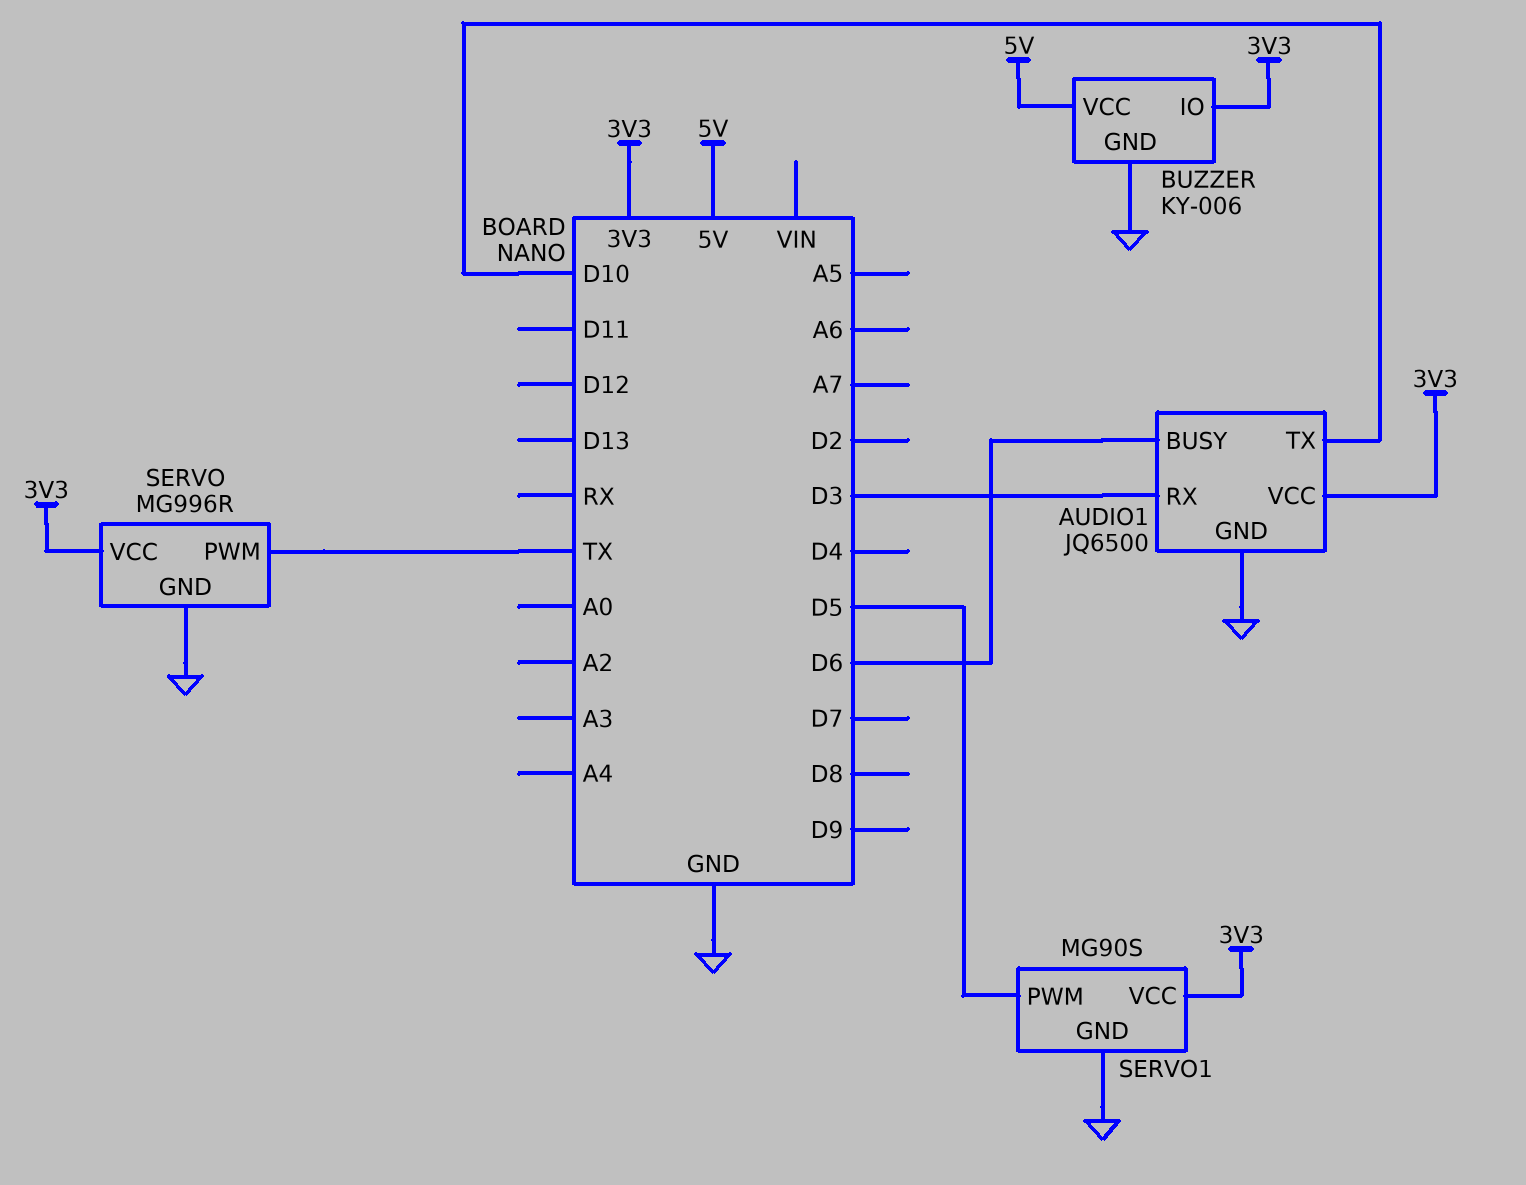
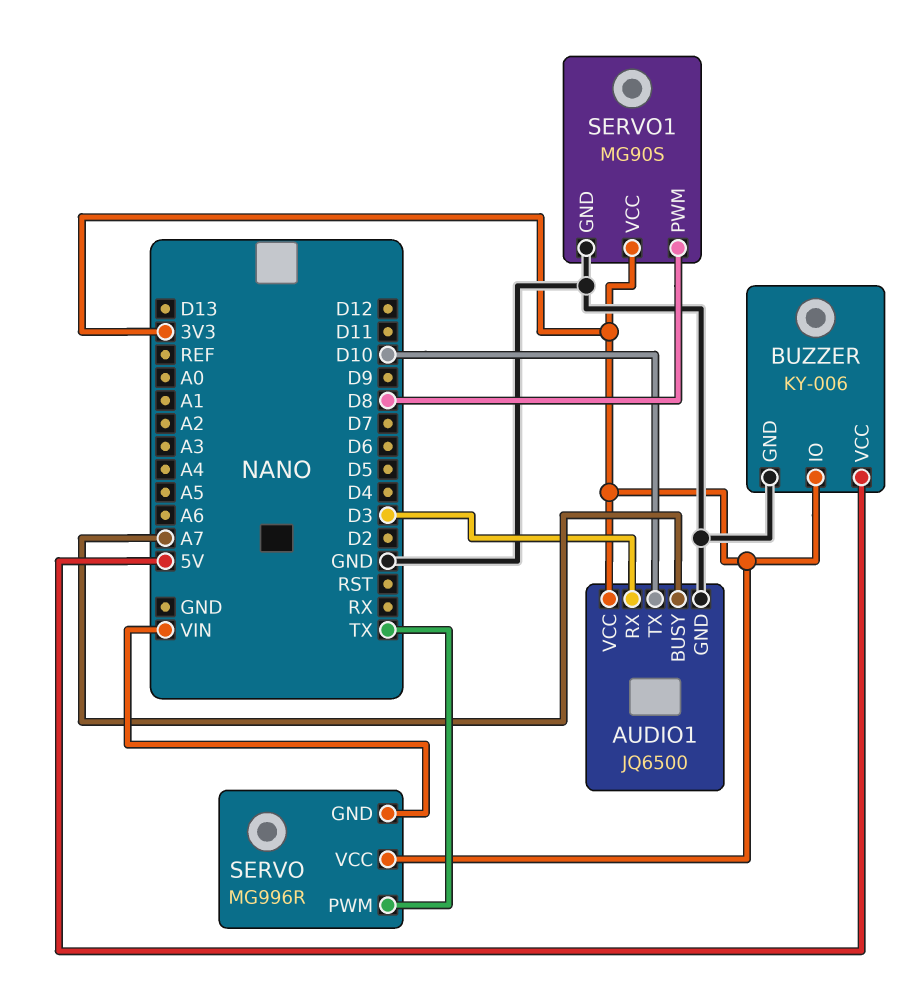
AUDIO1 pin BUSY: D6 -> A7
SERVO pin GND: GND -> VIN
SERVO1 pin PWM: D5 -> D8

